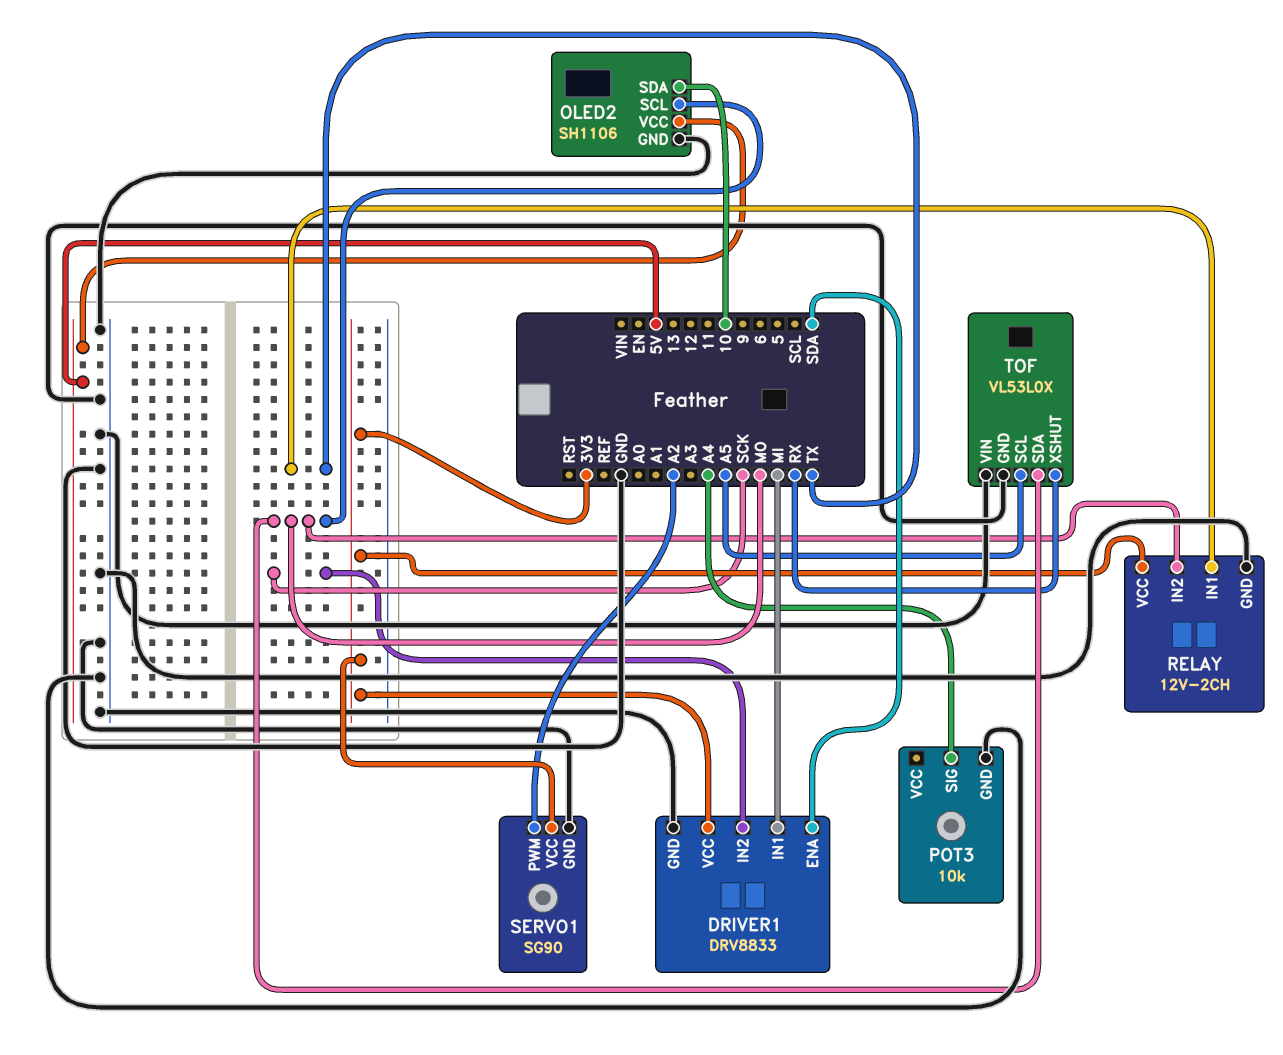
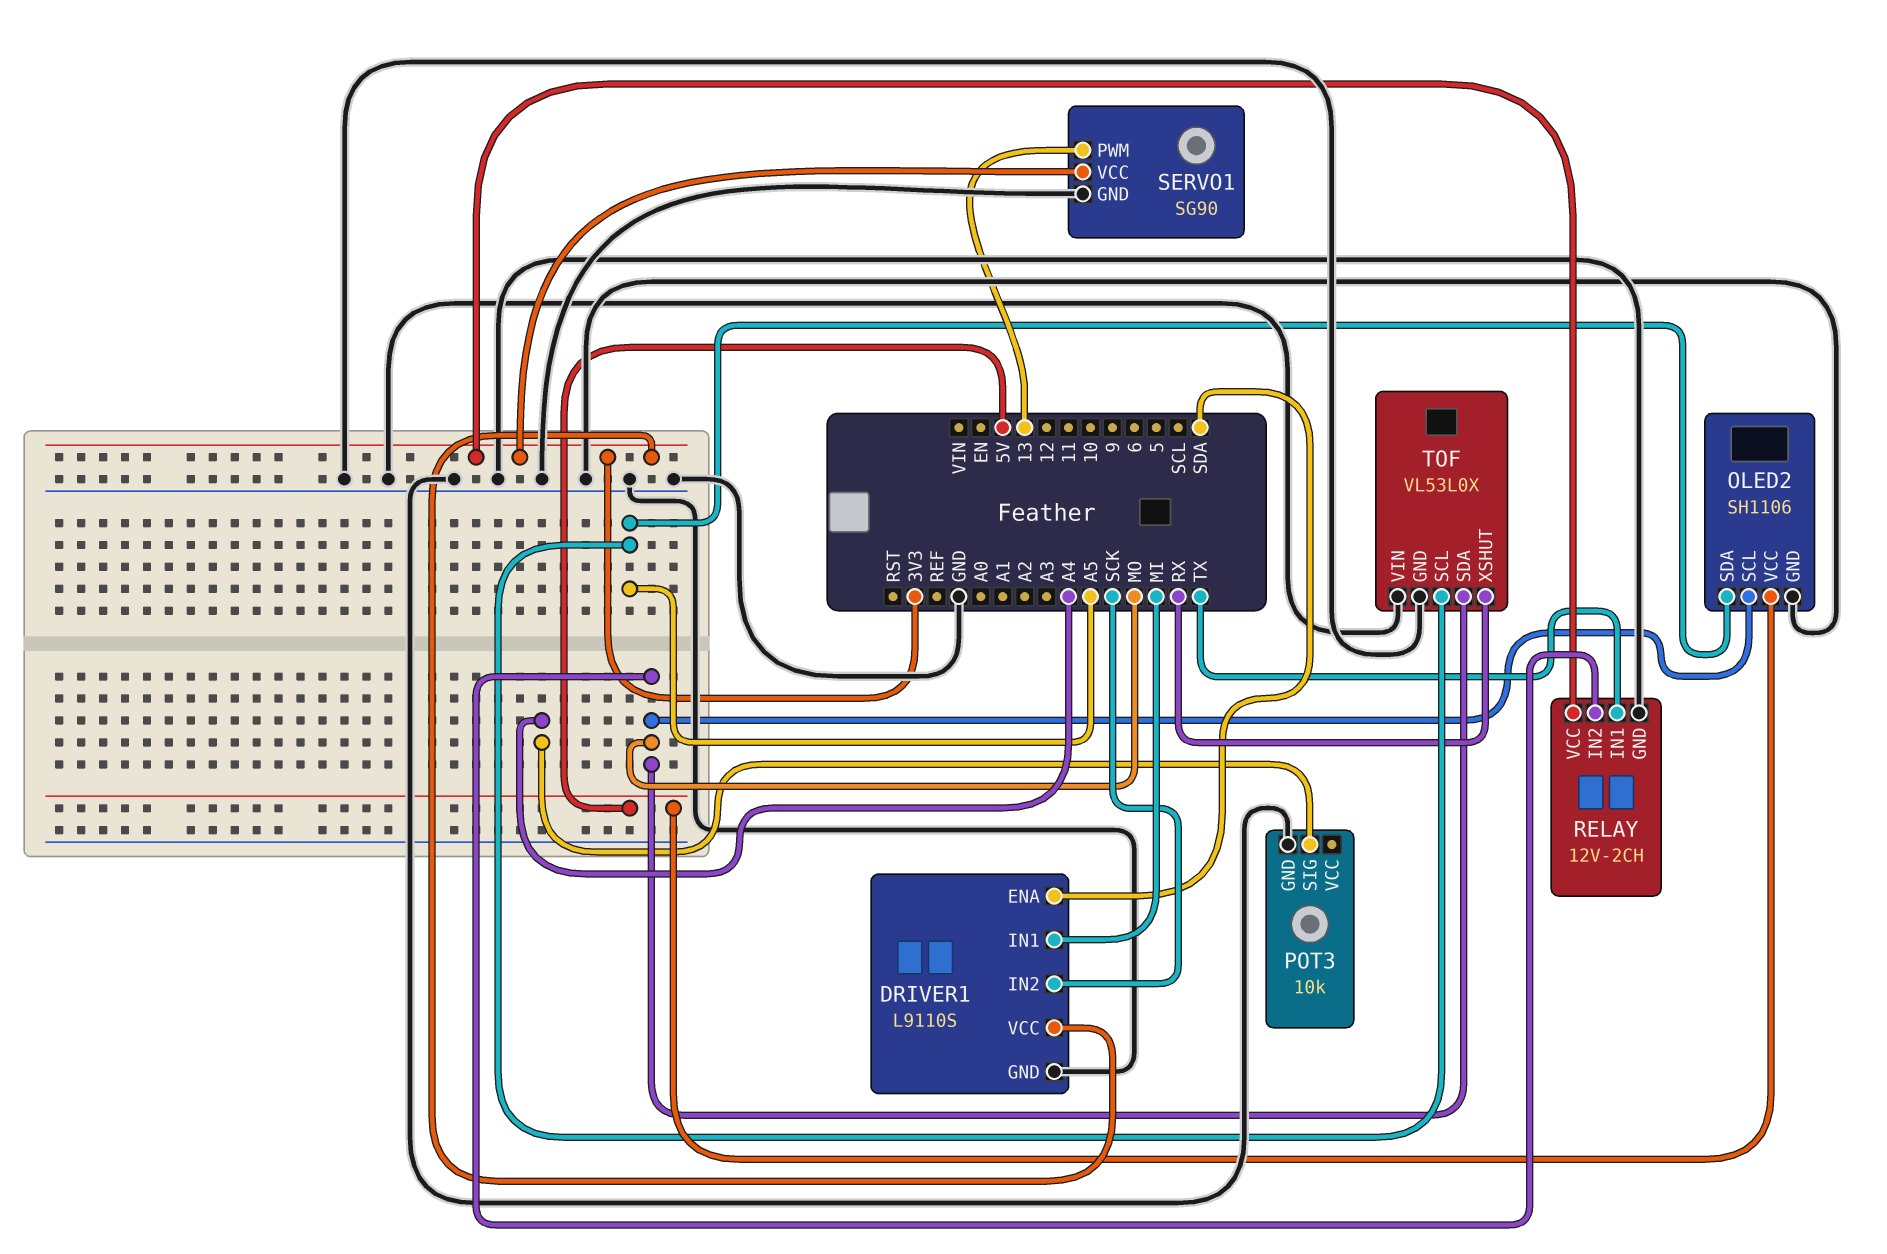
DRIVER1: DRV8833 -> L9110S
OLED2 pin SDA: 10 -> A5
SERVO1 pin PWM: A2 -> 13

